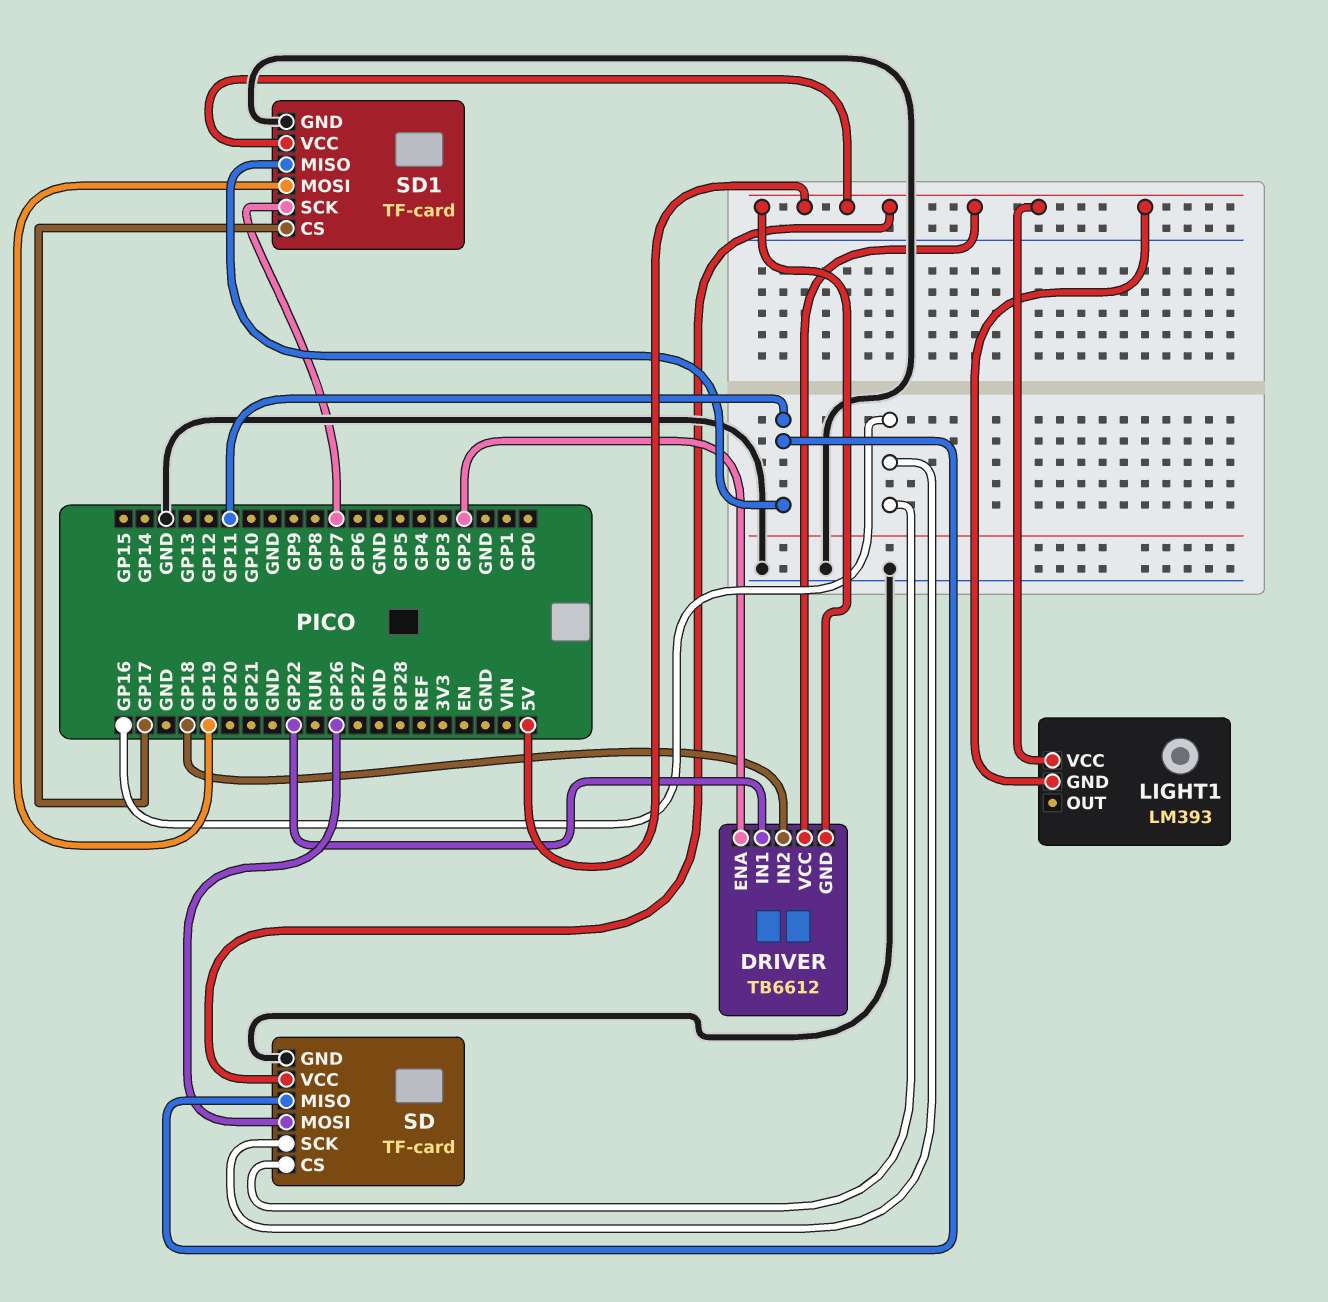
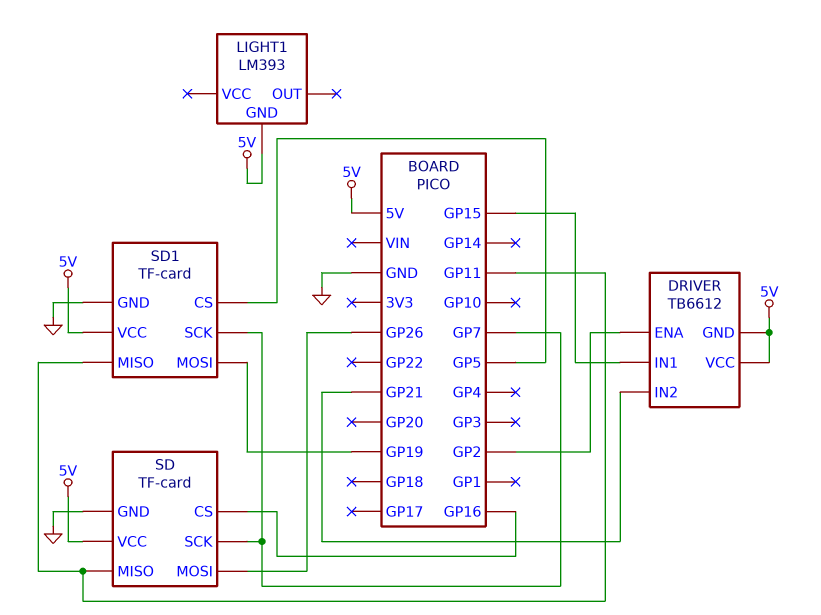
DRIVER pin IN1: GP22 -> GP15
DRIVER pin IN2: GP18 -> GP21
LIGHT1 pin VCC: 5V -> none
SD pin SCK: GP16 -> GP7
SD1 pin CS: GP17 -> GP5

